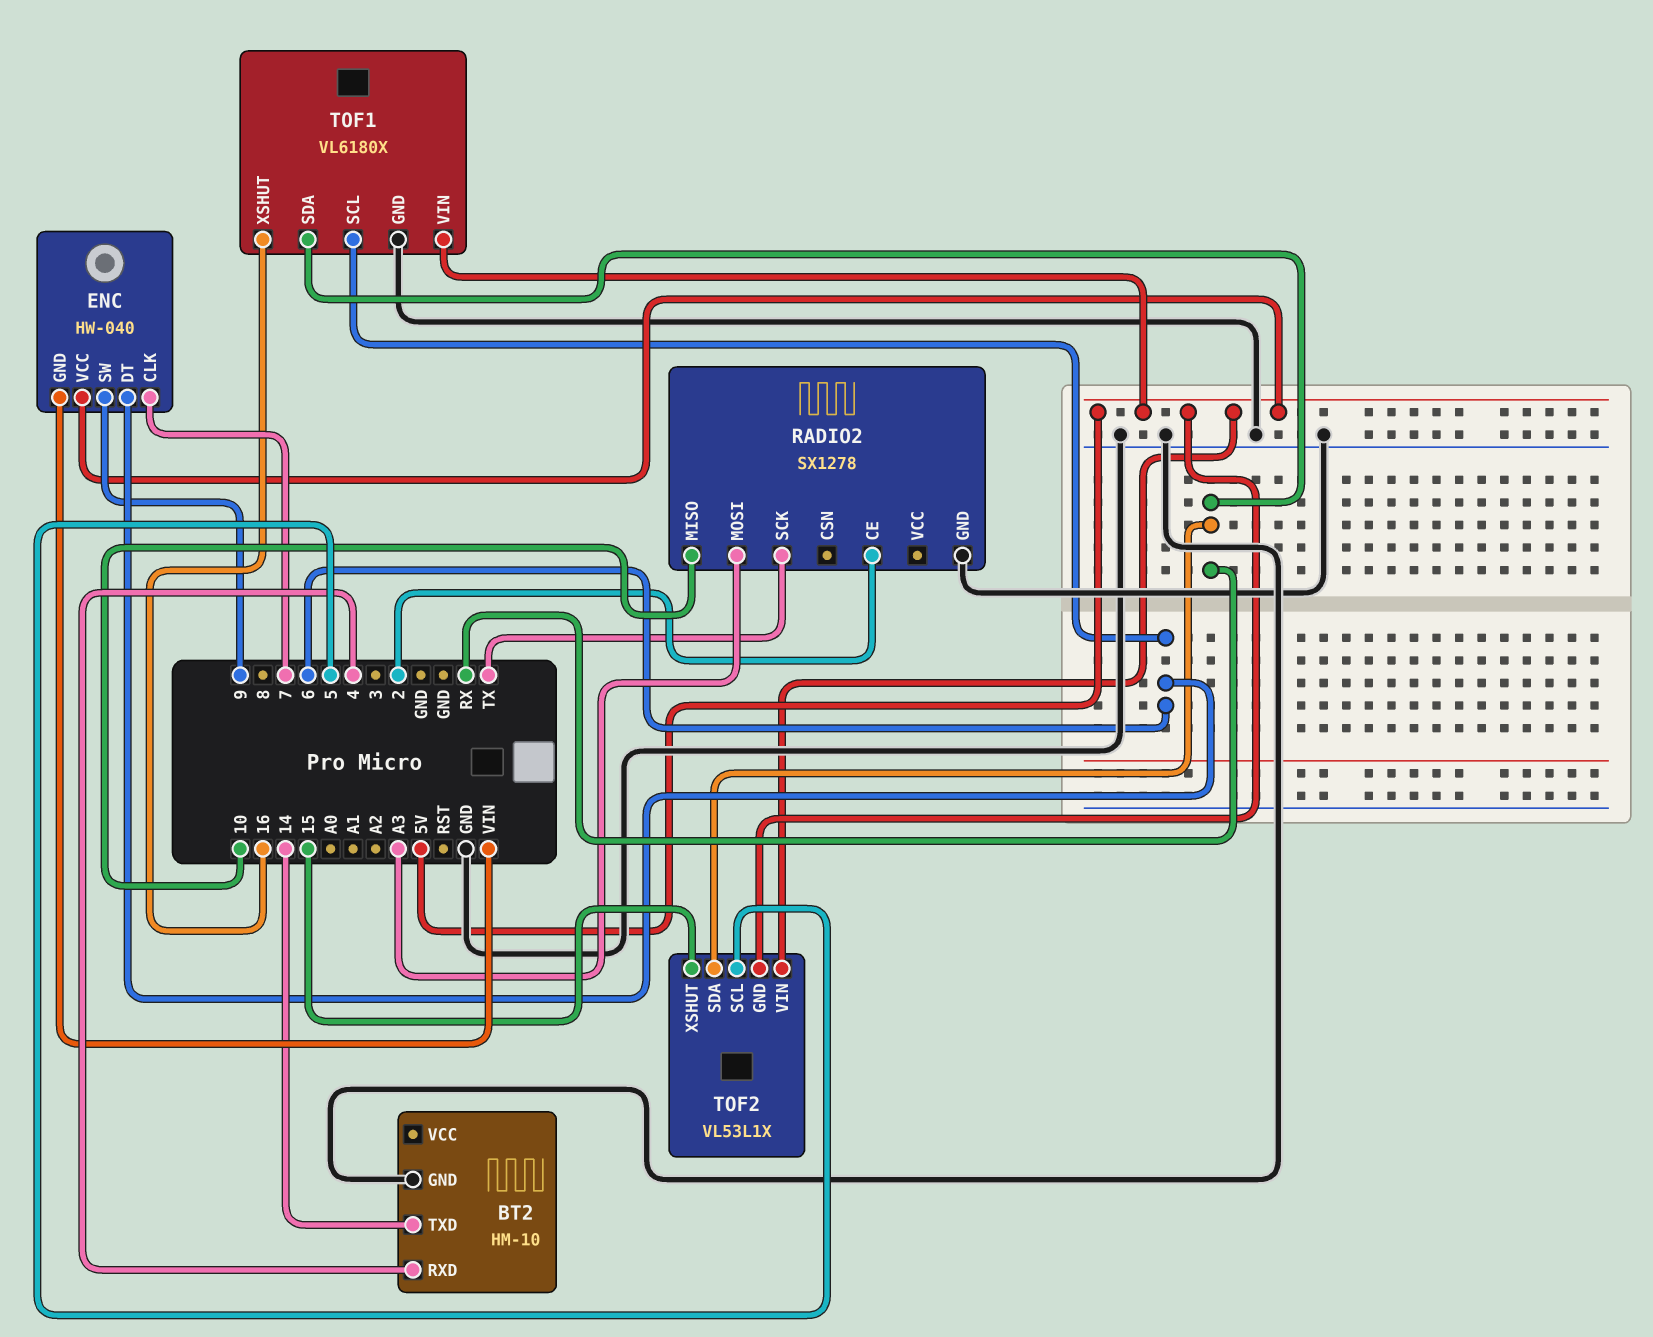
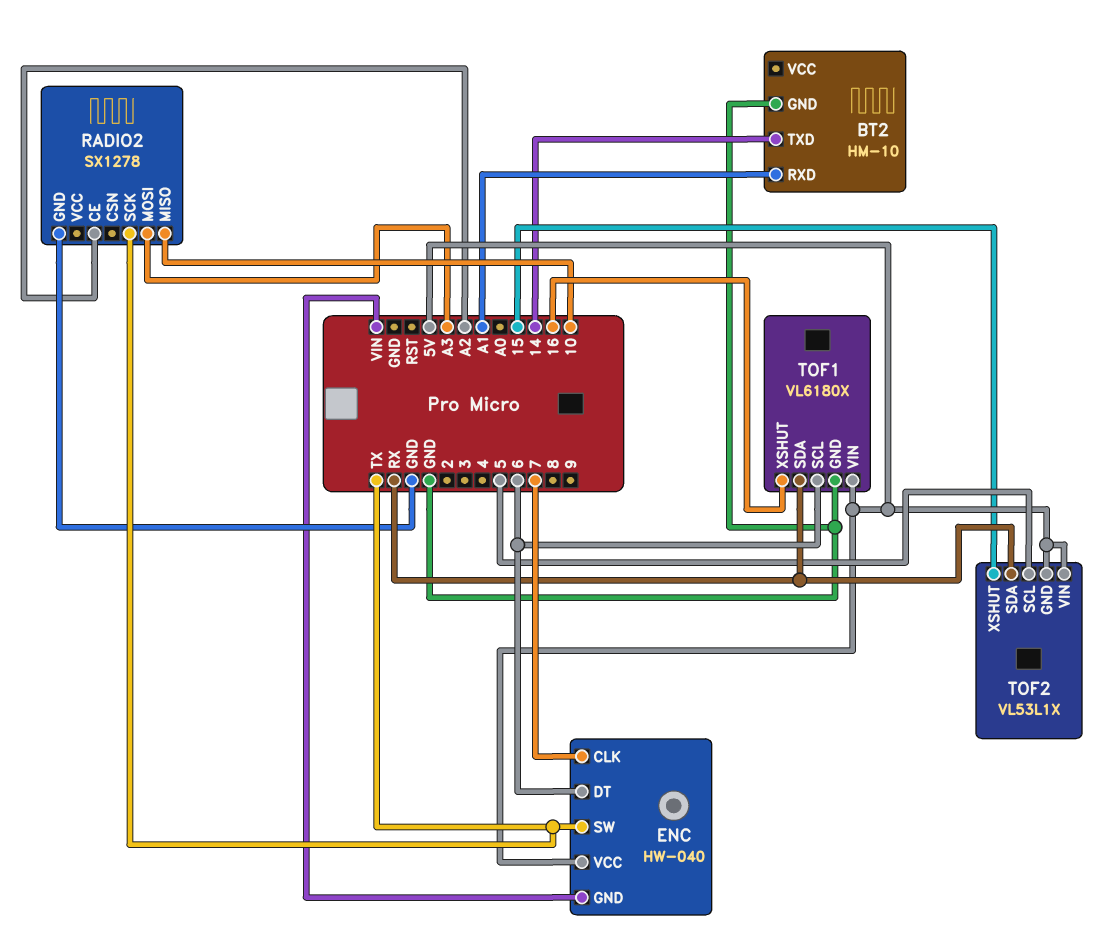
BT2 pin RXD: 4 -> A1
ENC pin SW: 9 -> TX
RADIO2 pin CE: 2 -> A2

